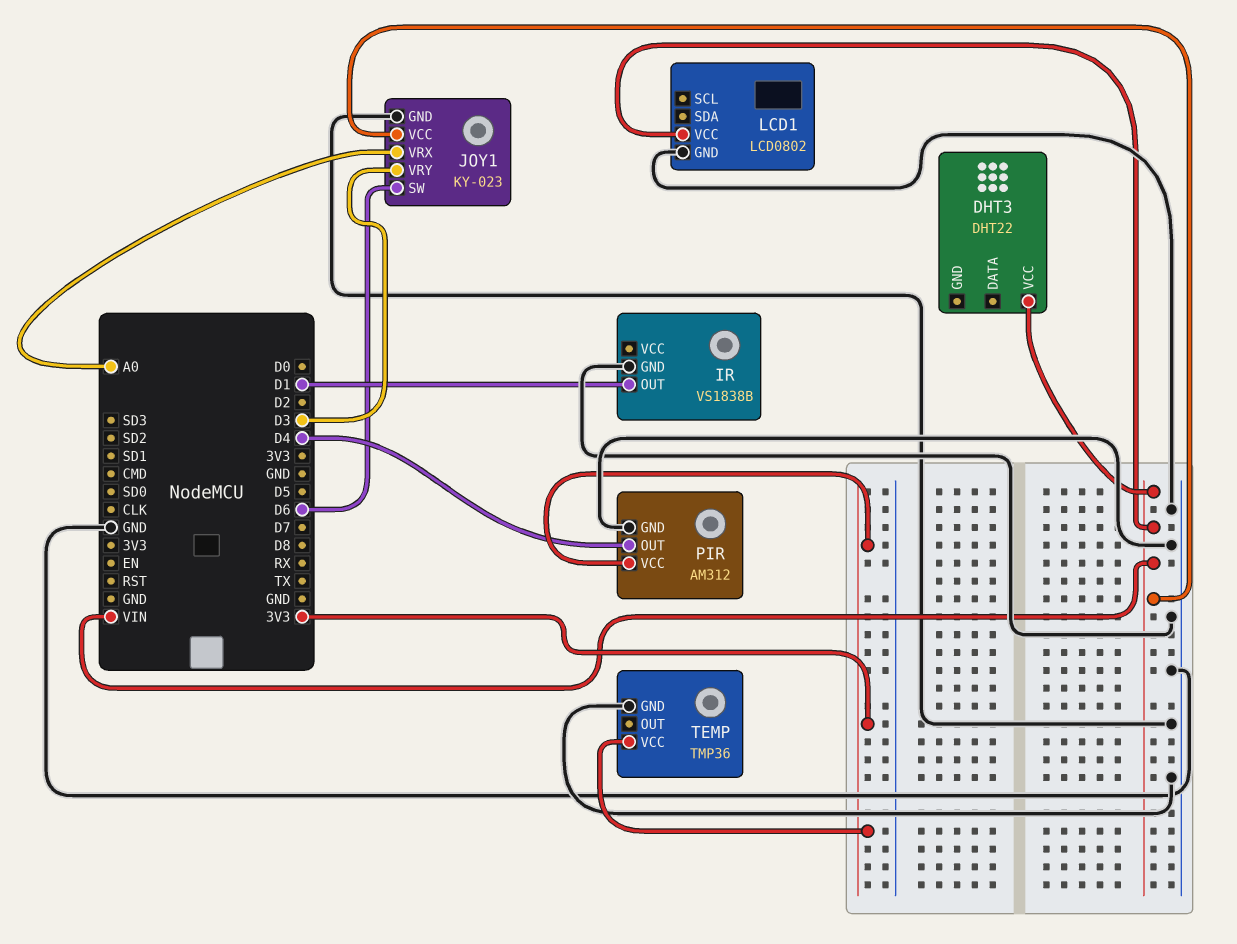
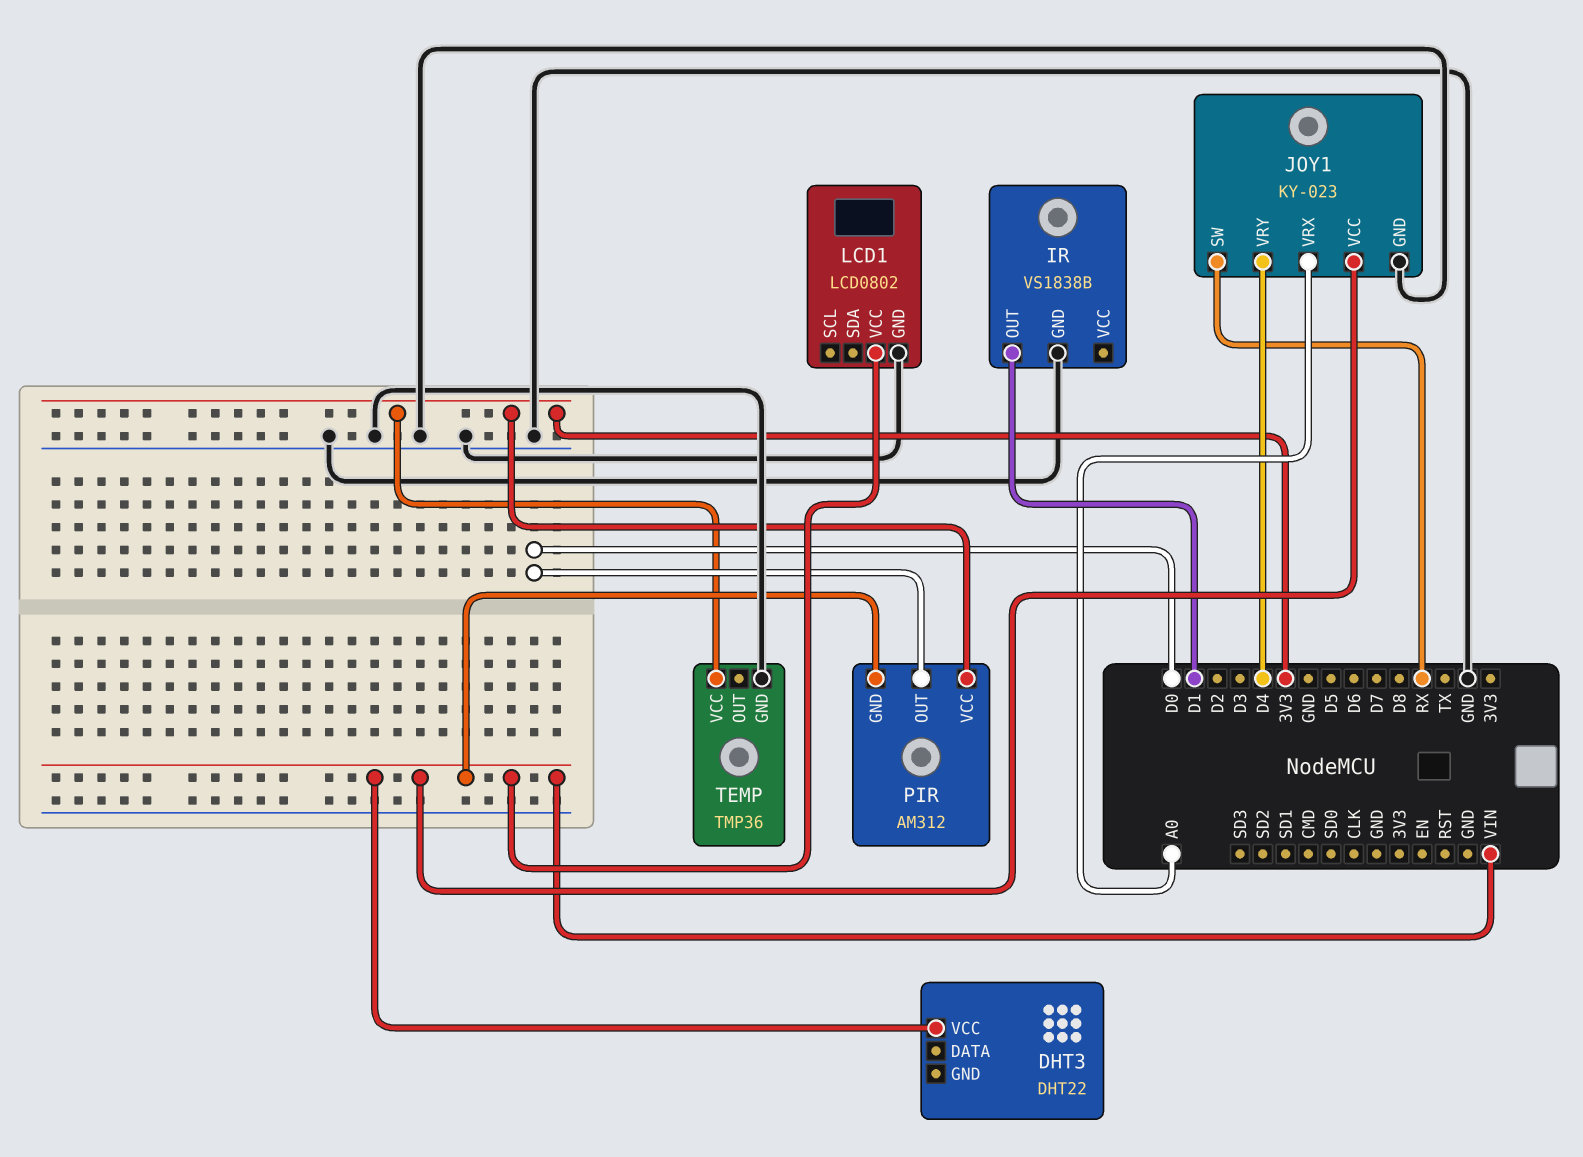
JOY1 pin SW: D6 -> RX
JOY1 pin VRY: D3 -> D4
PIR pin GND: GND -> VIN
PIR pin OUT: D4 -> D0

